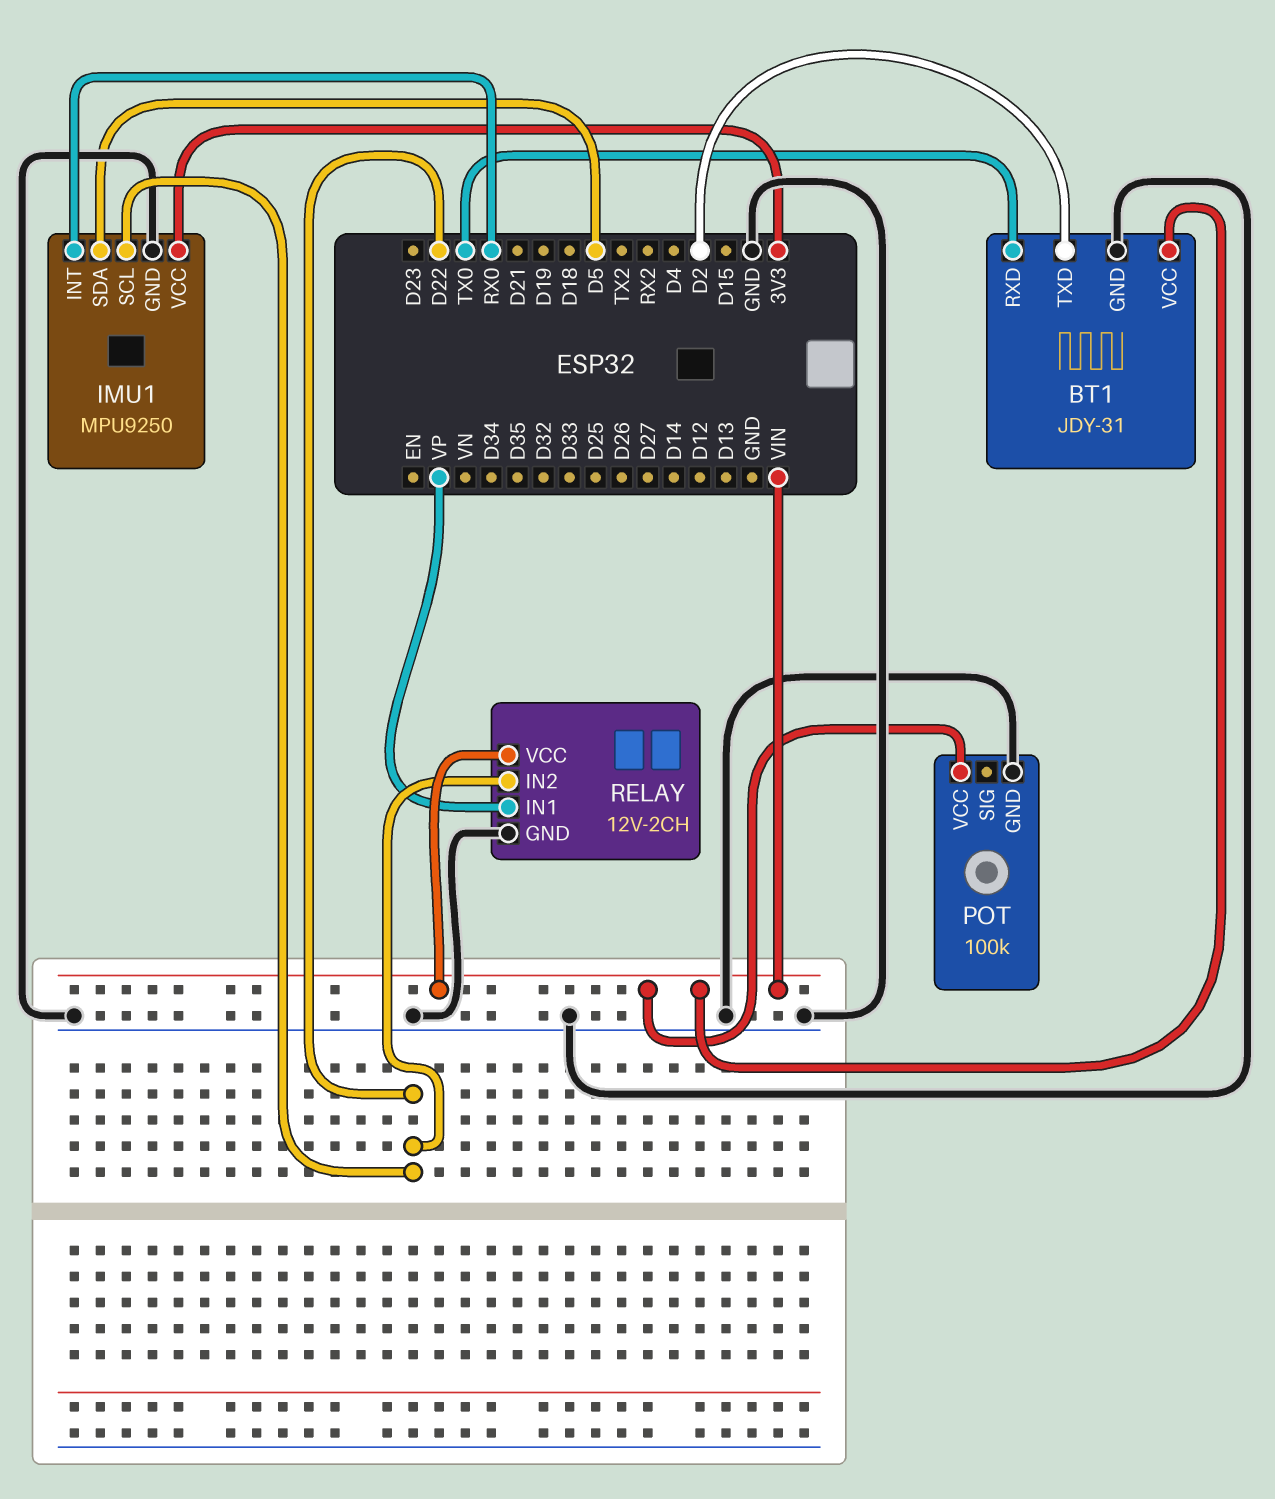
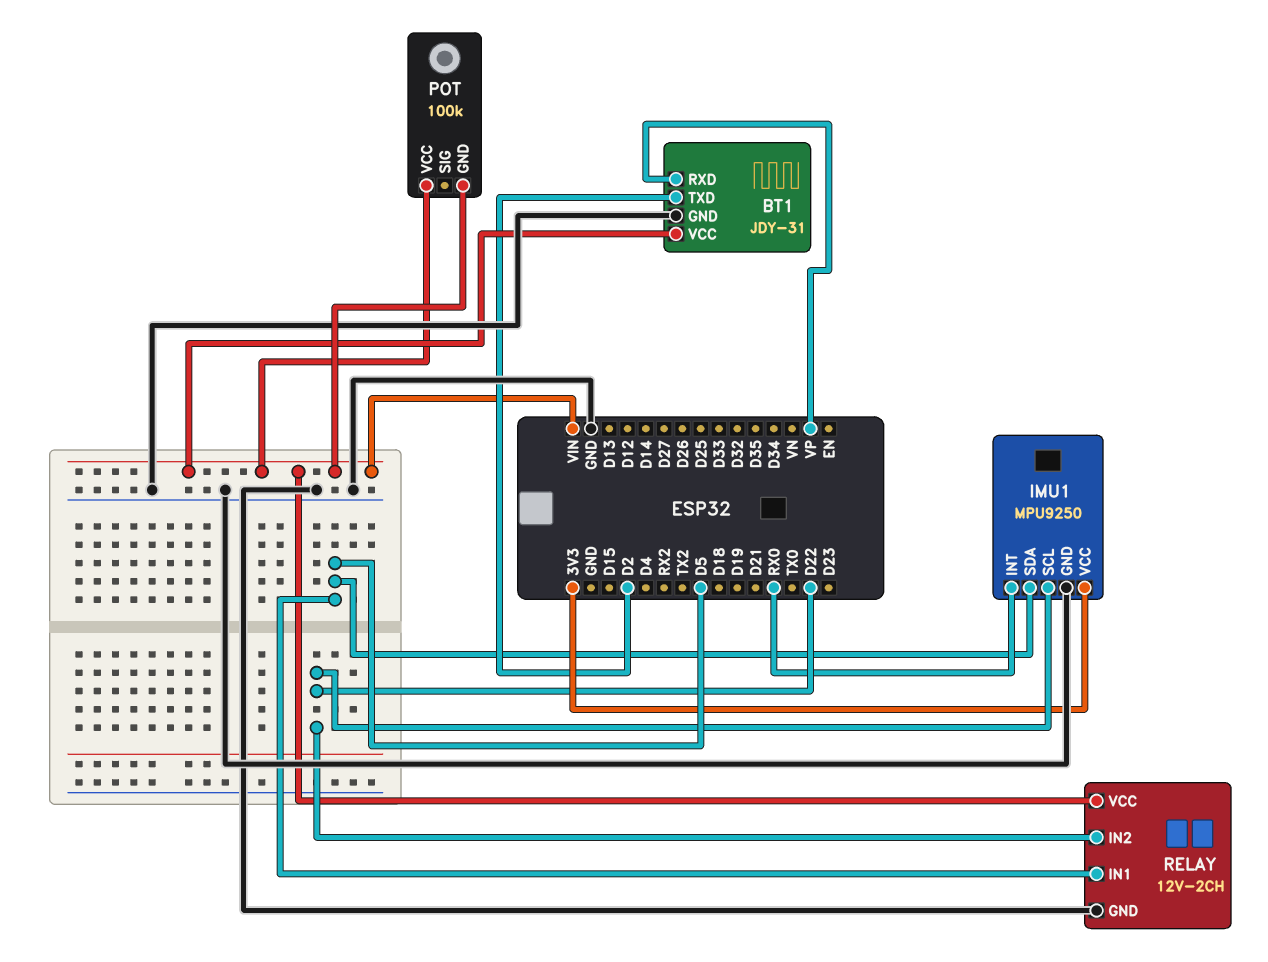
BT1 pin RXD: TX0 -> VP
POT pin GND: GND -> VIN
RELAY pin IN1: VP -> D5

